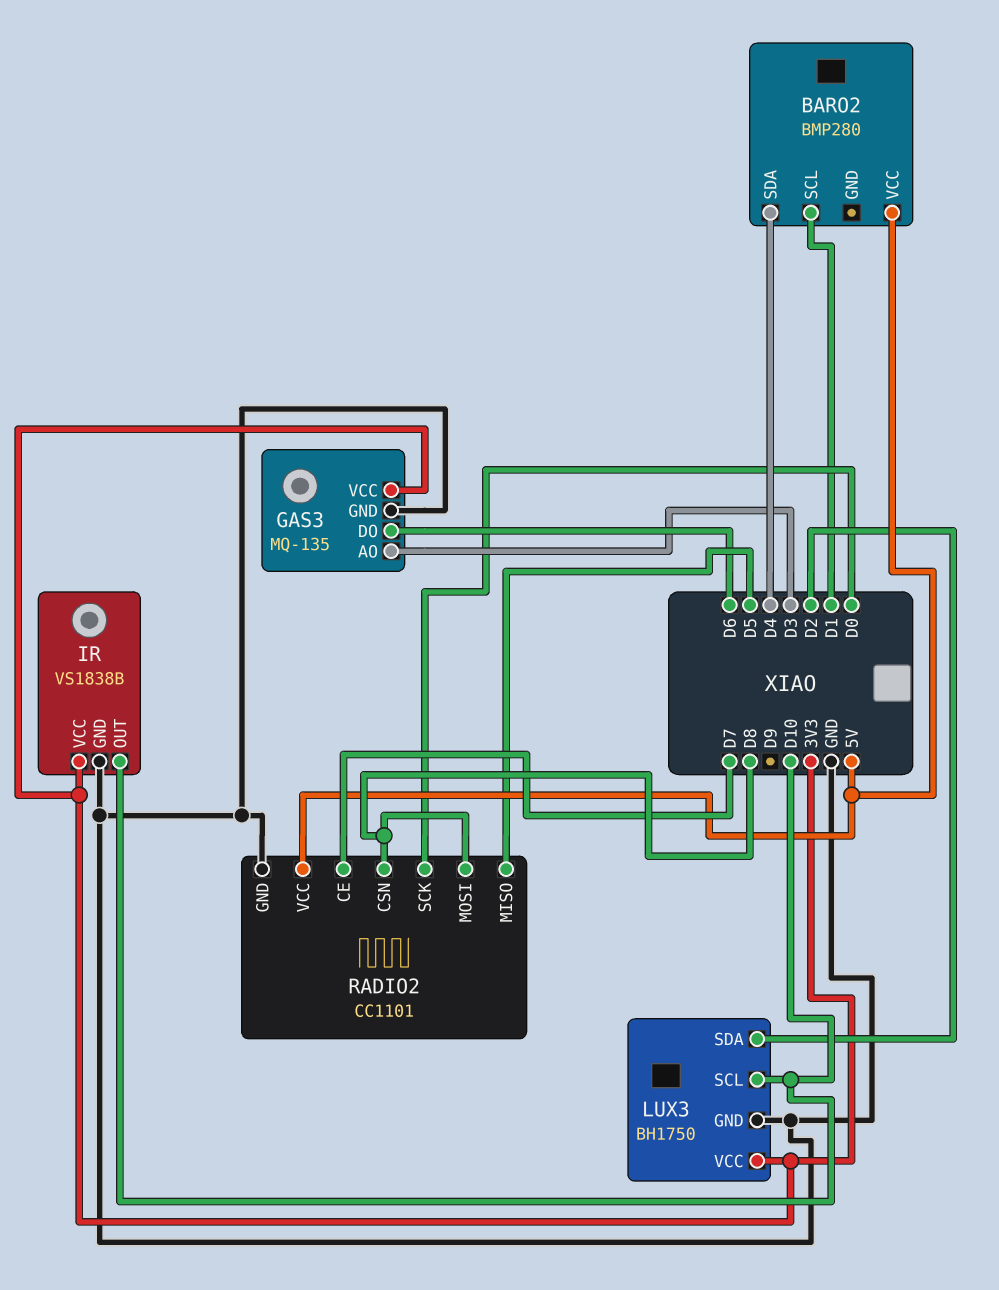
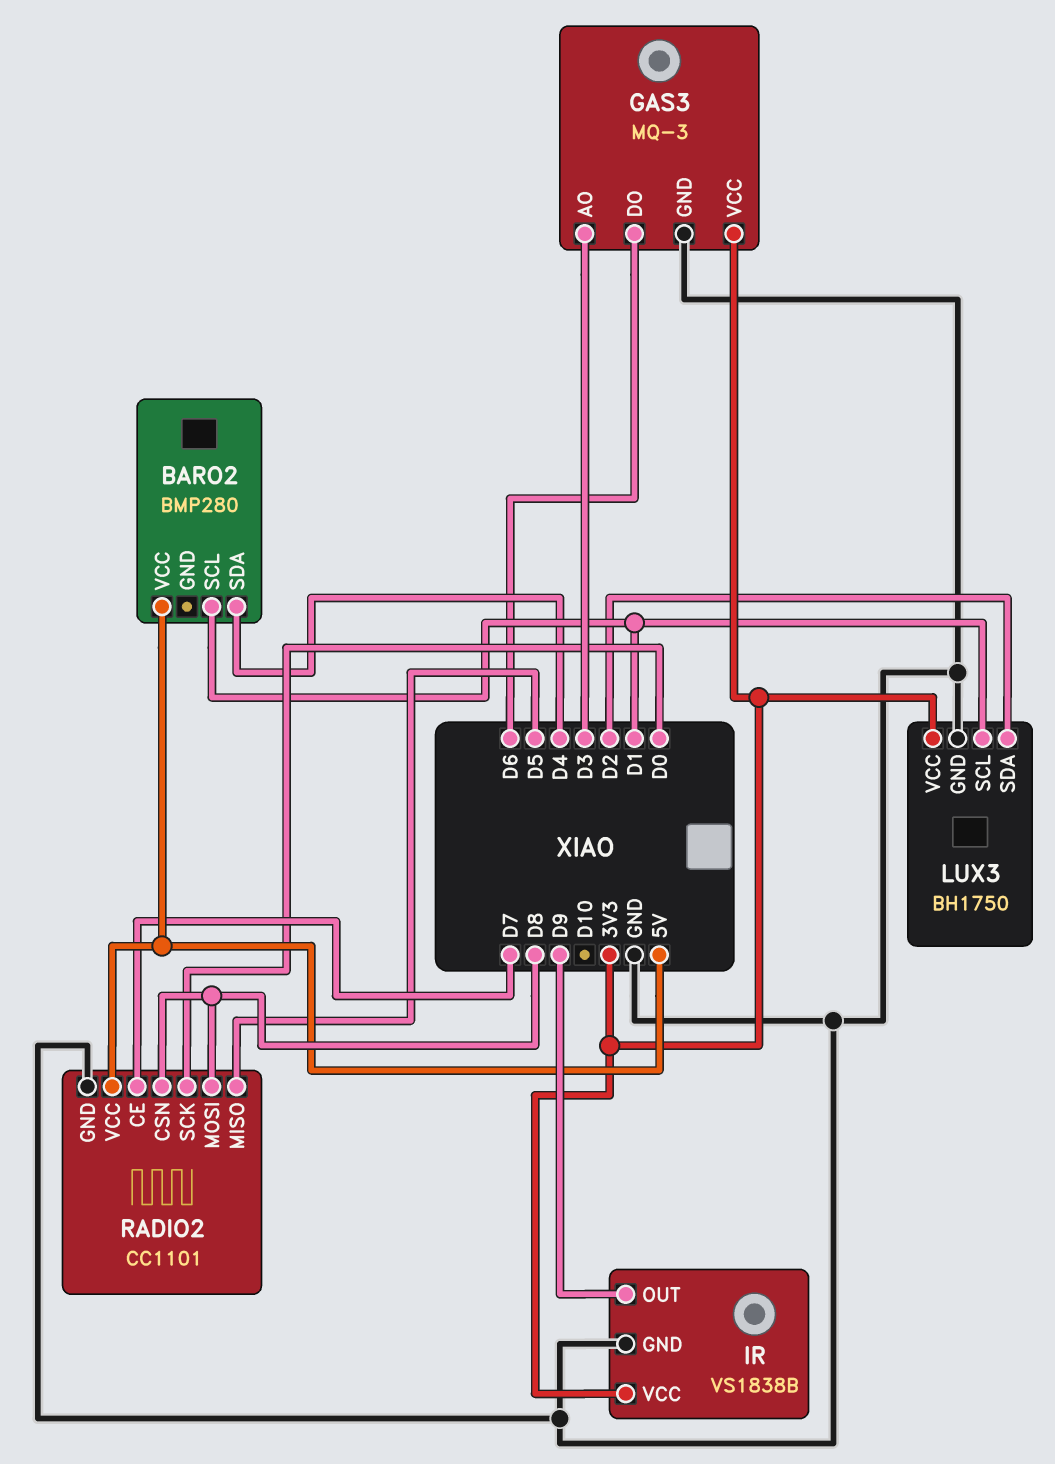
GAS3: MQ-135 -> MQ-3
IR pin OUT: D10 -> D9
LUX3 pin SCL: D10 -> D1

